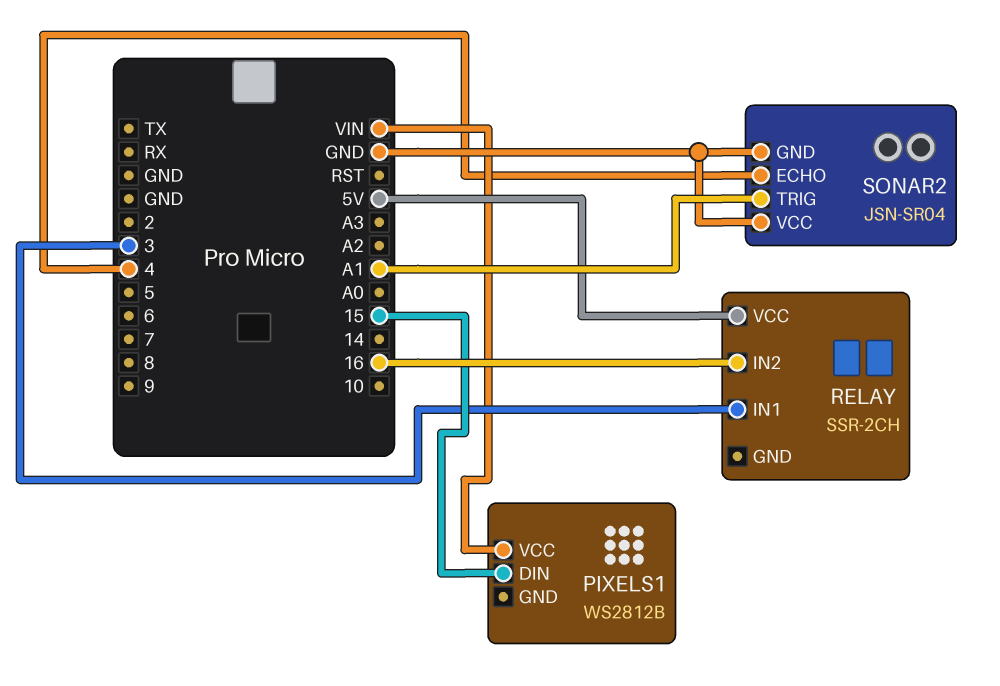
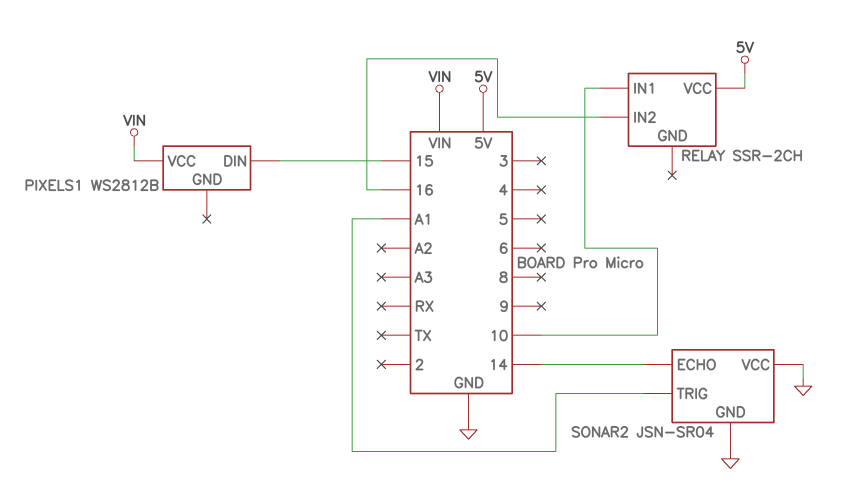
RELAY pin IN1: 3 -> 10
SONAR2 pin ECHO: 4 -> 14

